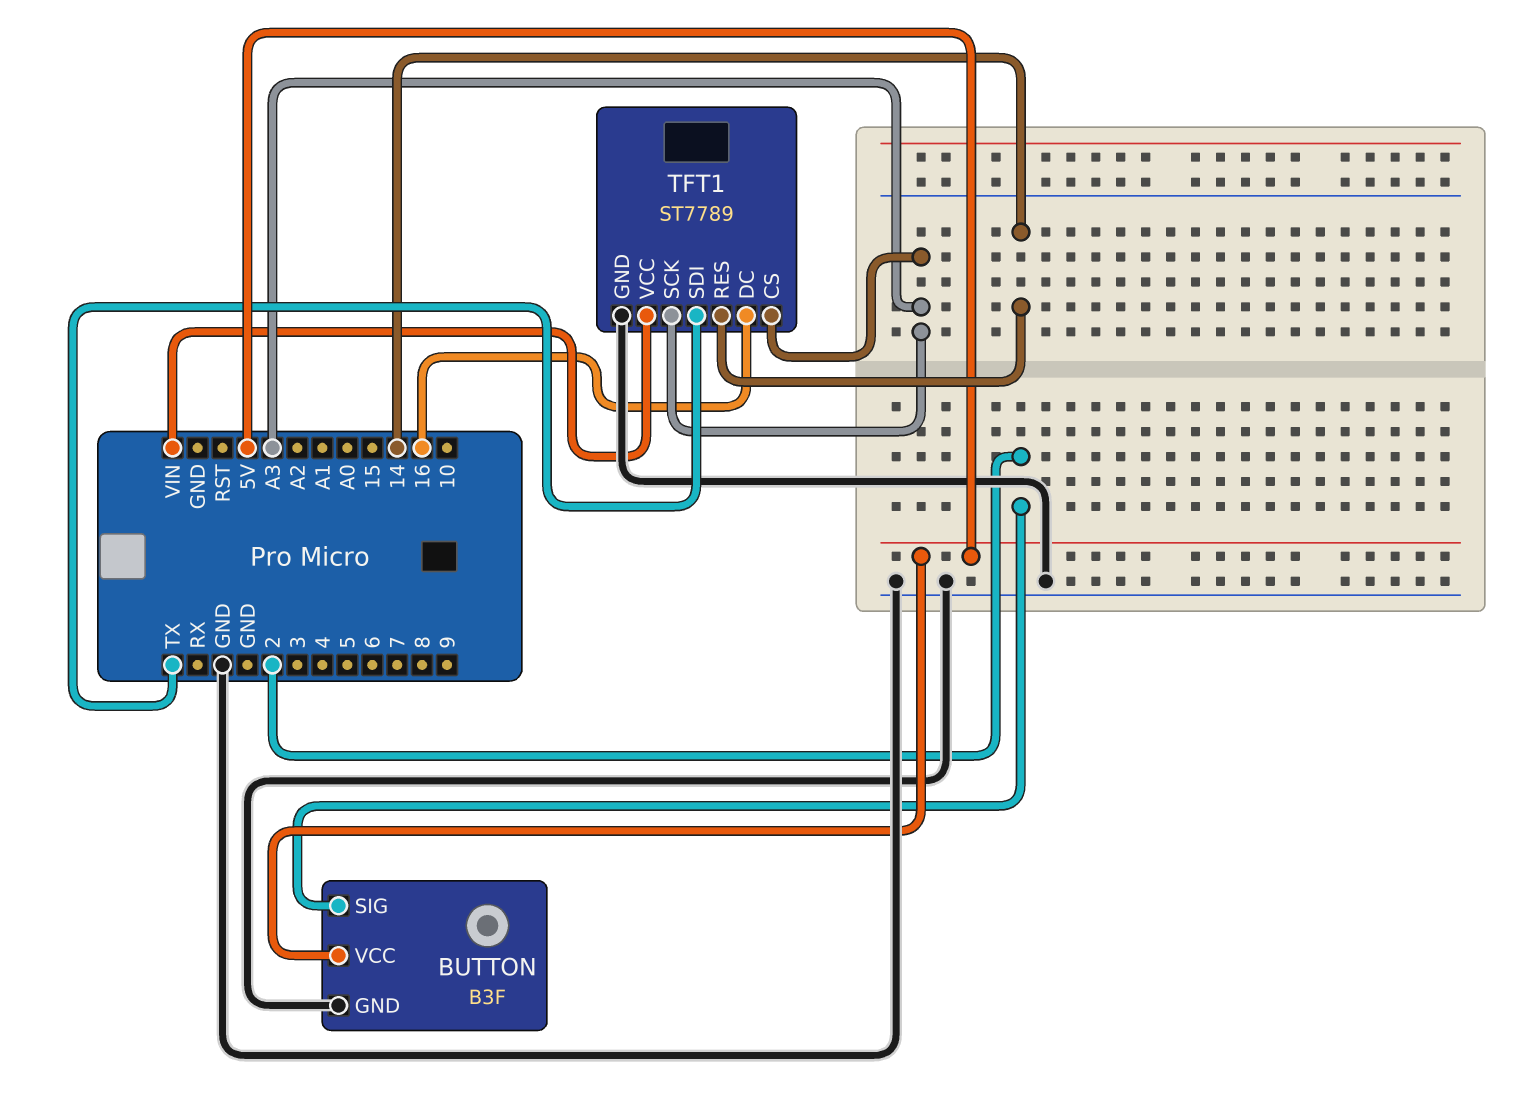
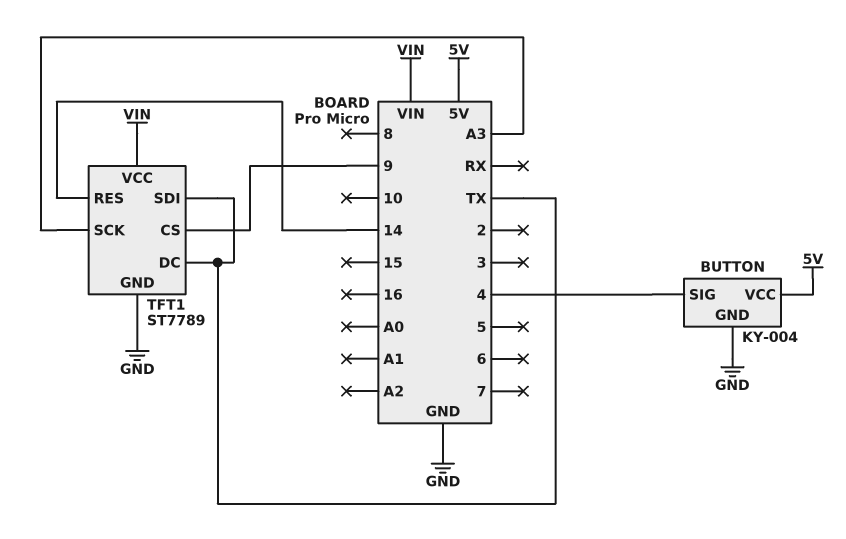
BUTTON: B3F -> KY-004
BUTTON pin SIG: 2 -> 4
TFT1 pin CS: A3 -> 9
TFT1 pin DC: 16 -> TX

